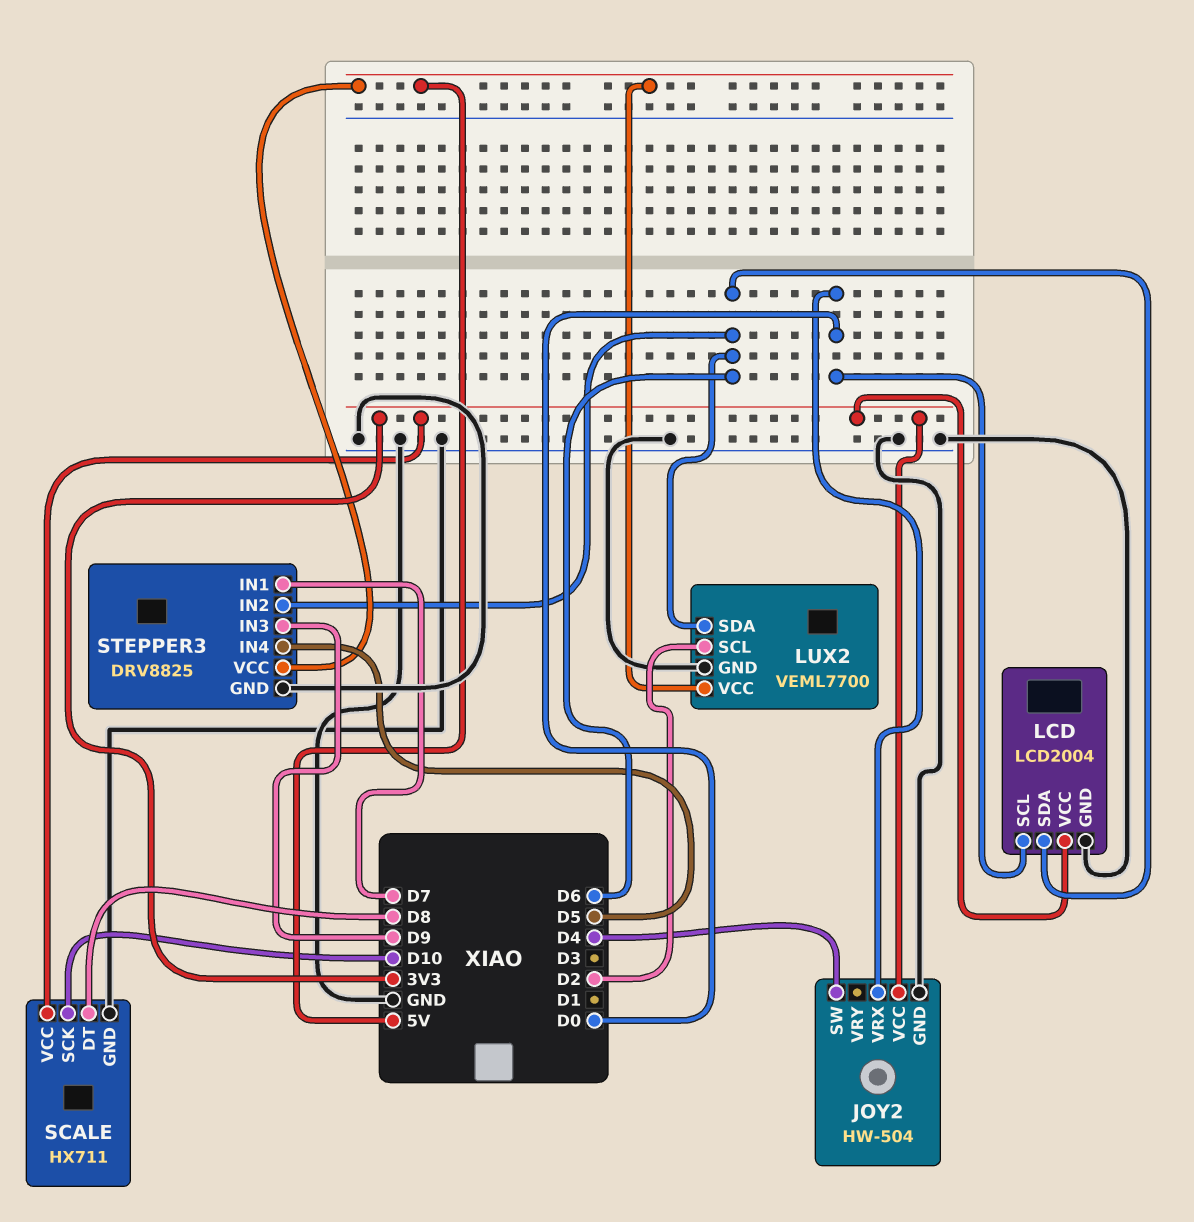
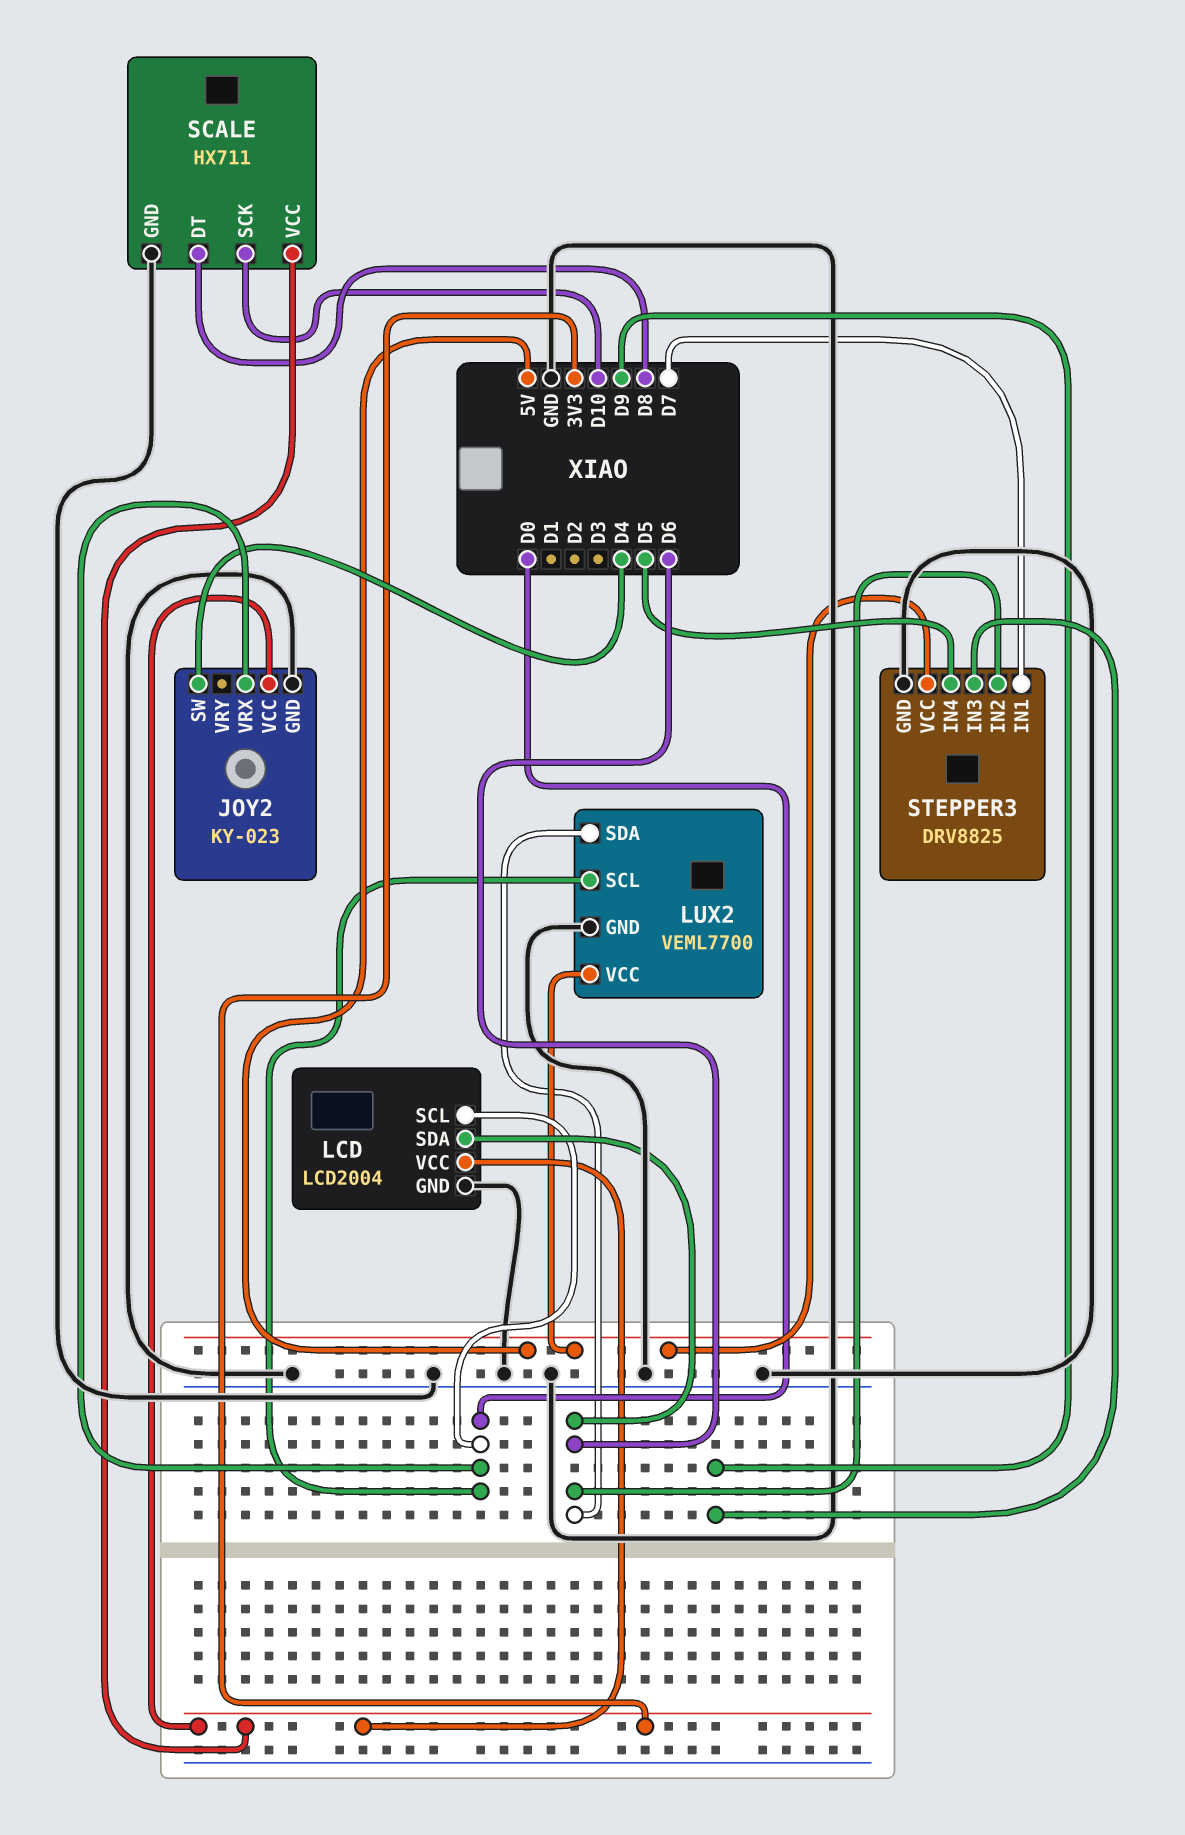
JOY2: HW-504 -> KY-023
LUX2 pin SCL: D2 -> D0

